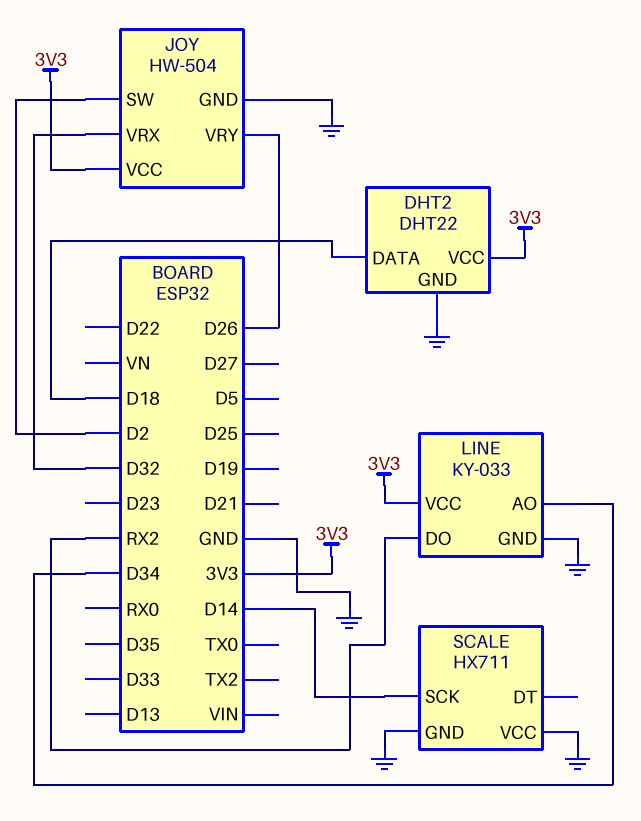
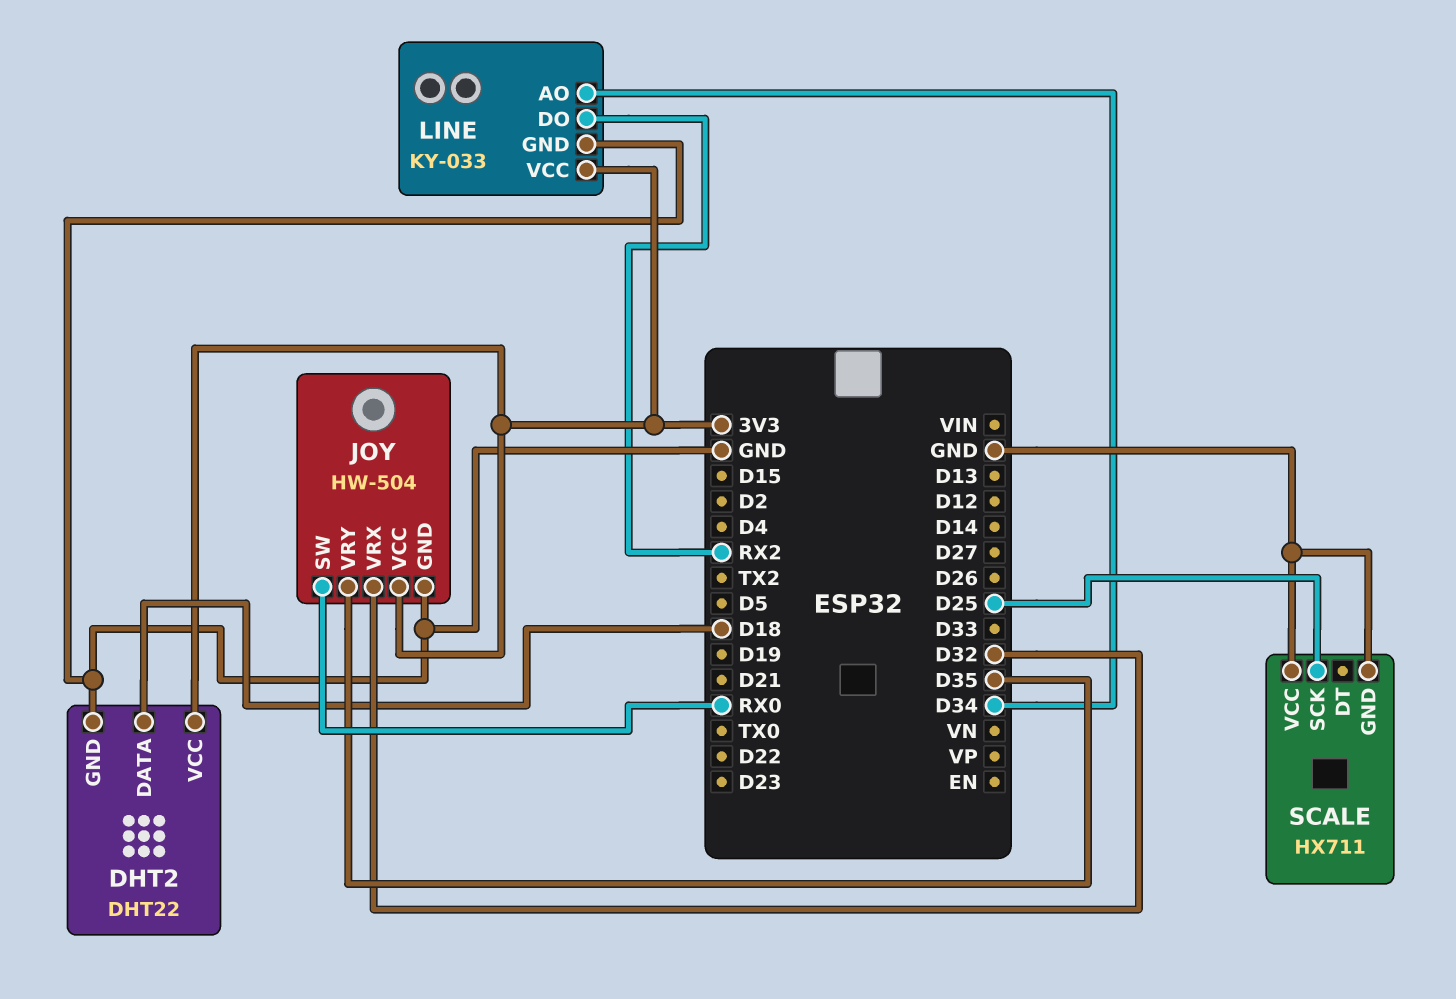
JOY pin SW: D2 -> RX0
JOY pin VRY: D26 -> D35
SCALE pin SCK: D14 -> D25

